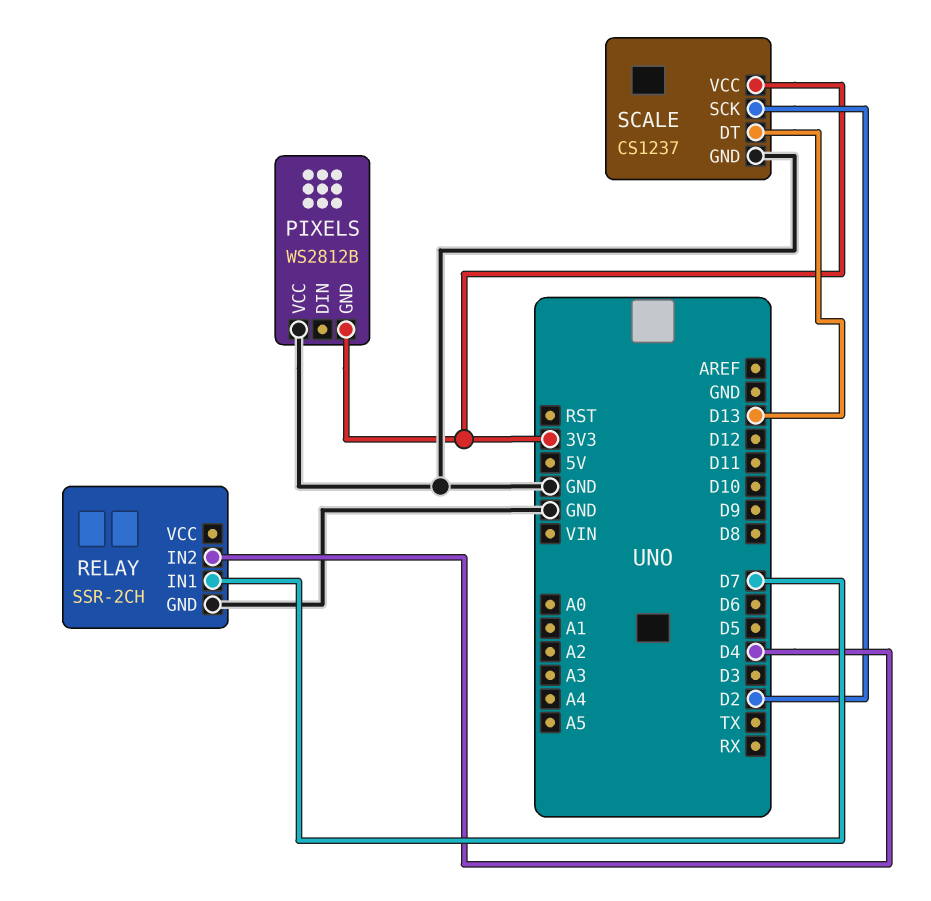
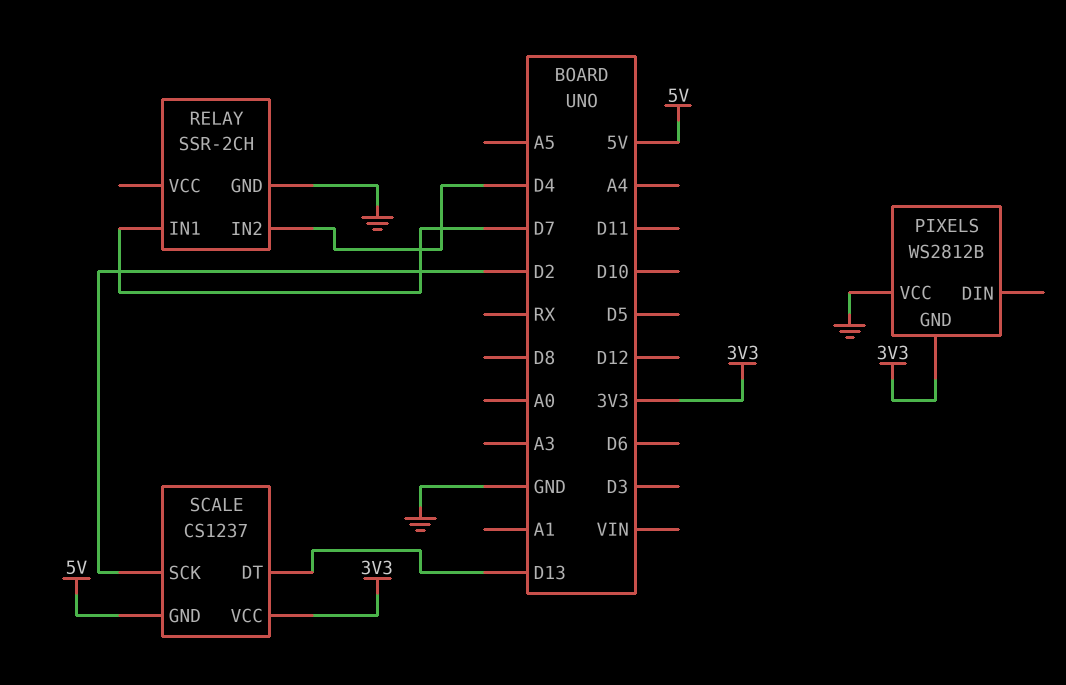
SCALE pin GND: GND -> 5V

